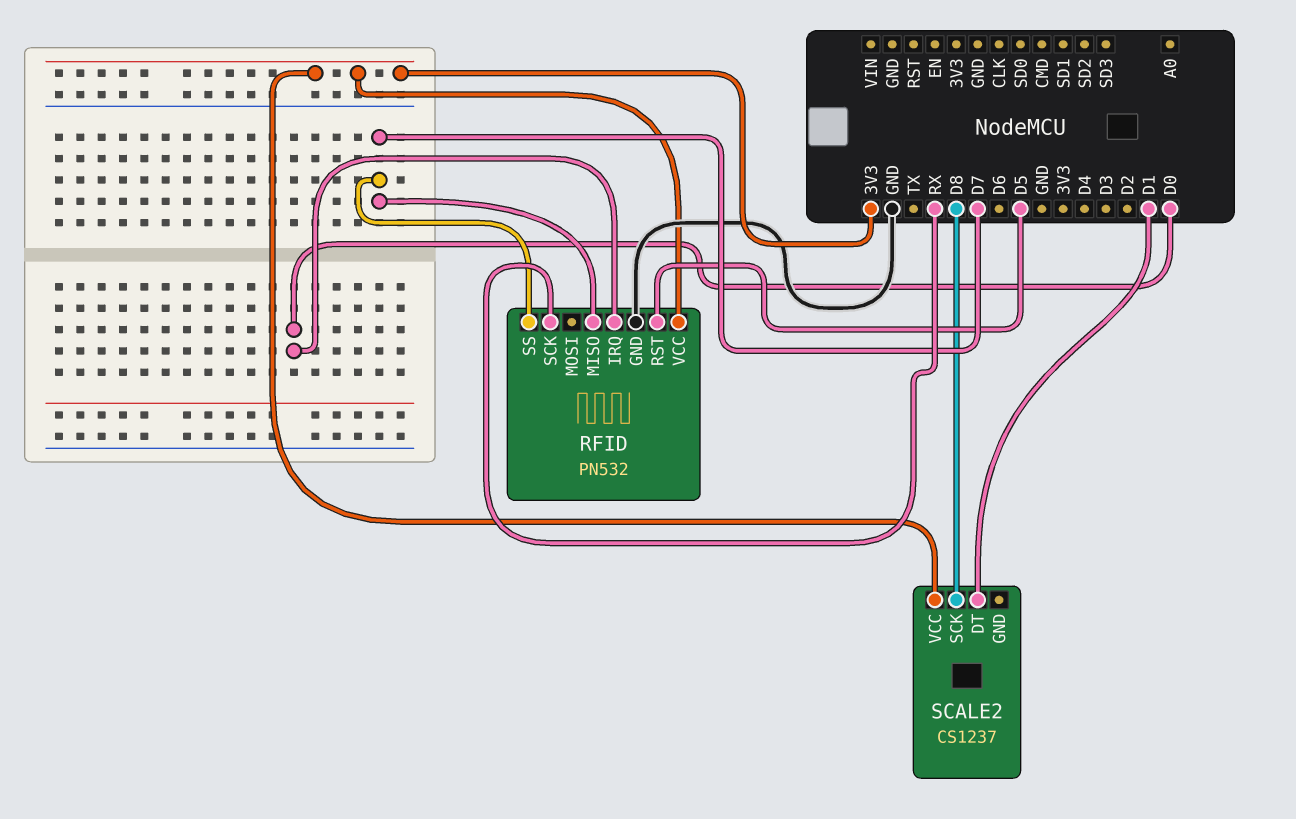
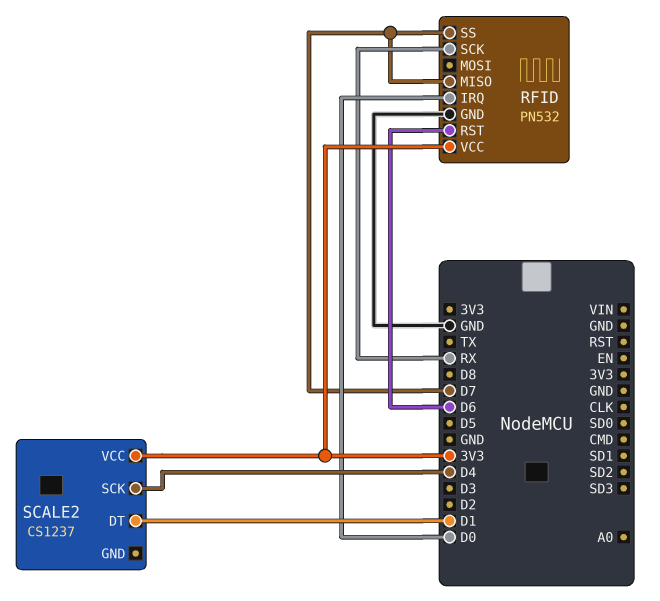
RFID pin RST: D5 -> D6
SCALE2 pin SCK: D8 -> D4

